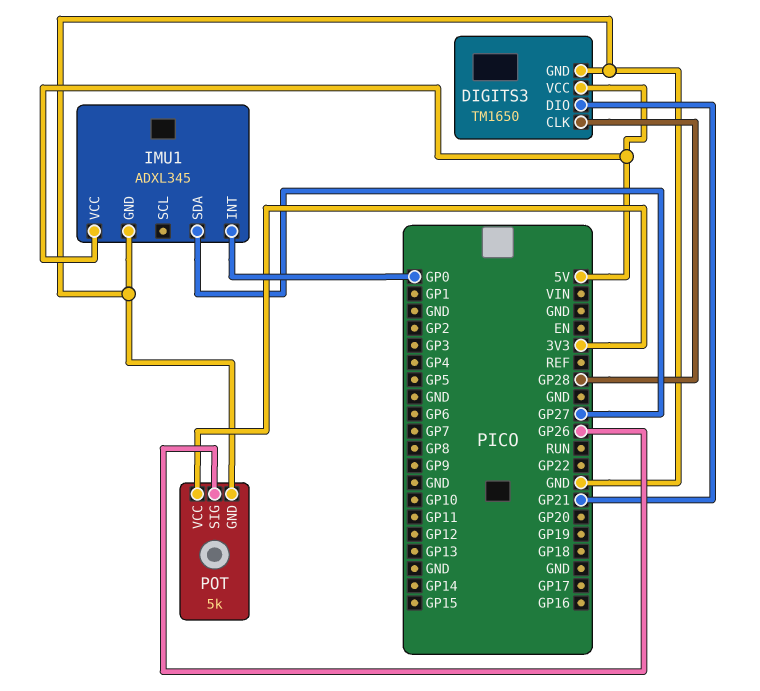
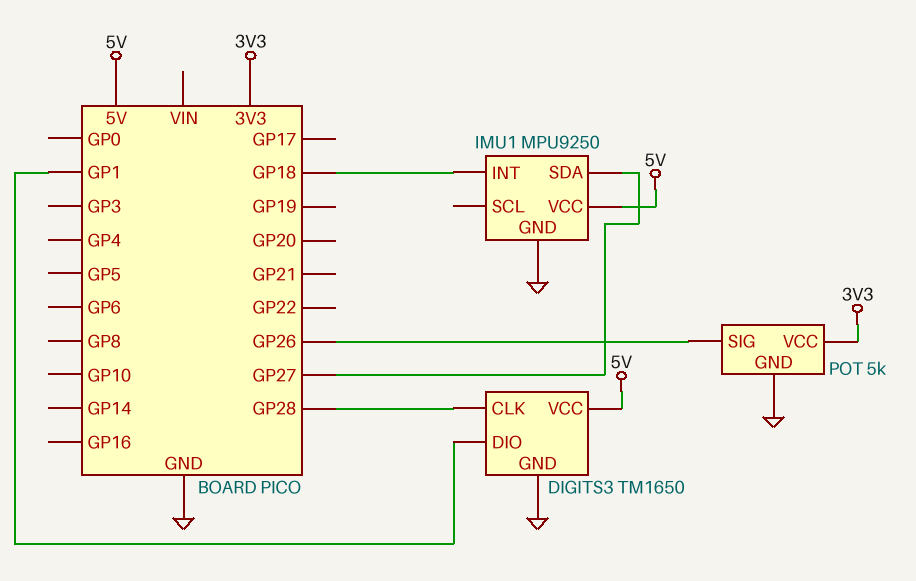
DIGITS3 pin DIO: GP21 -> GP1
IMU1: ADXL345 -> MPU9250
IMU1 pin INT: GP0 -> GP18

